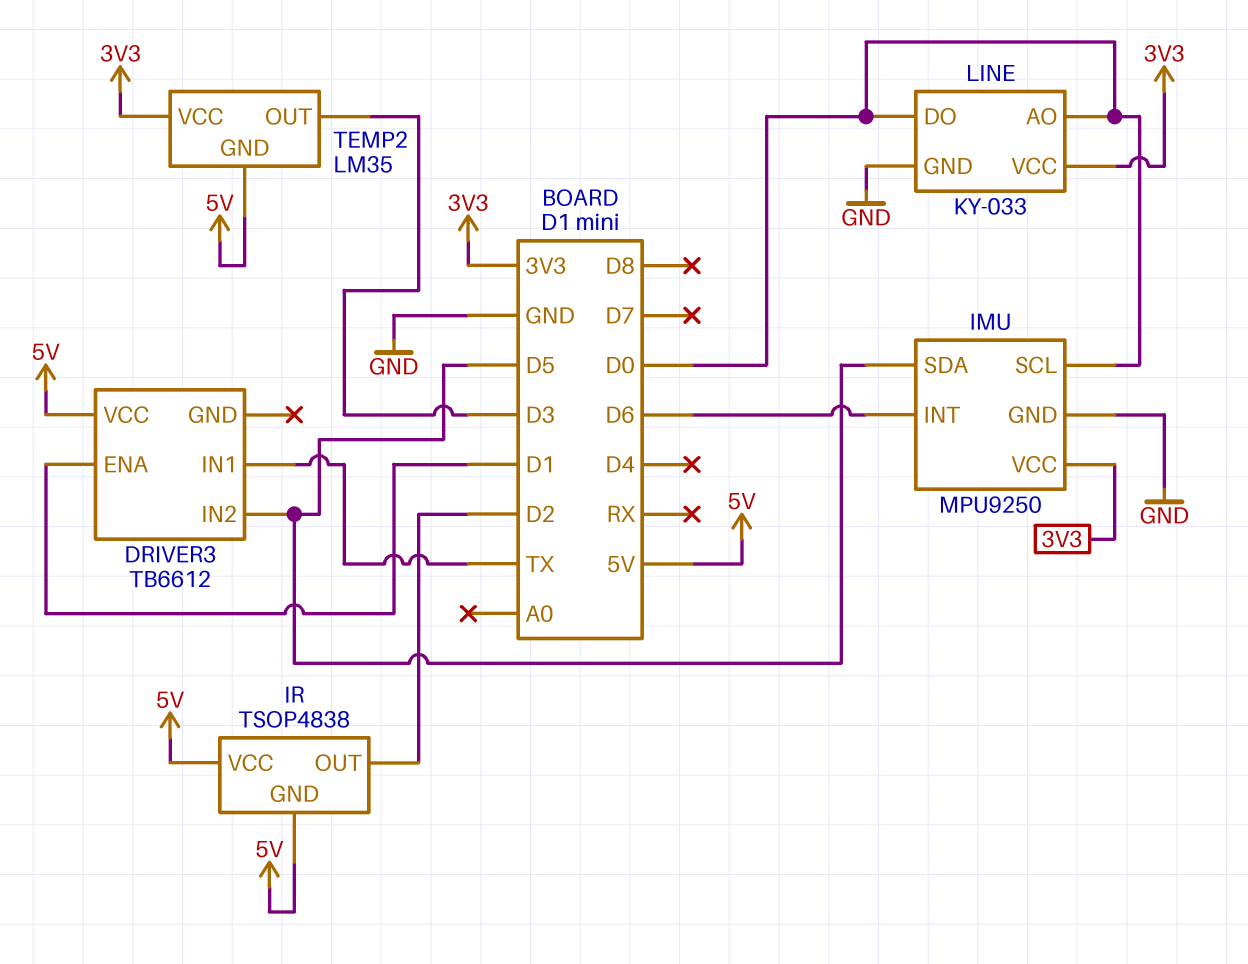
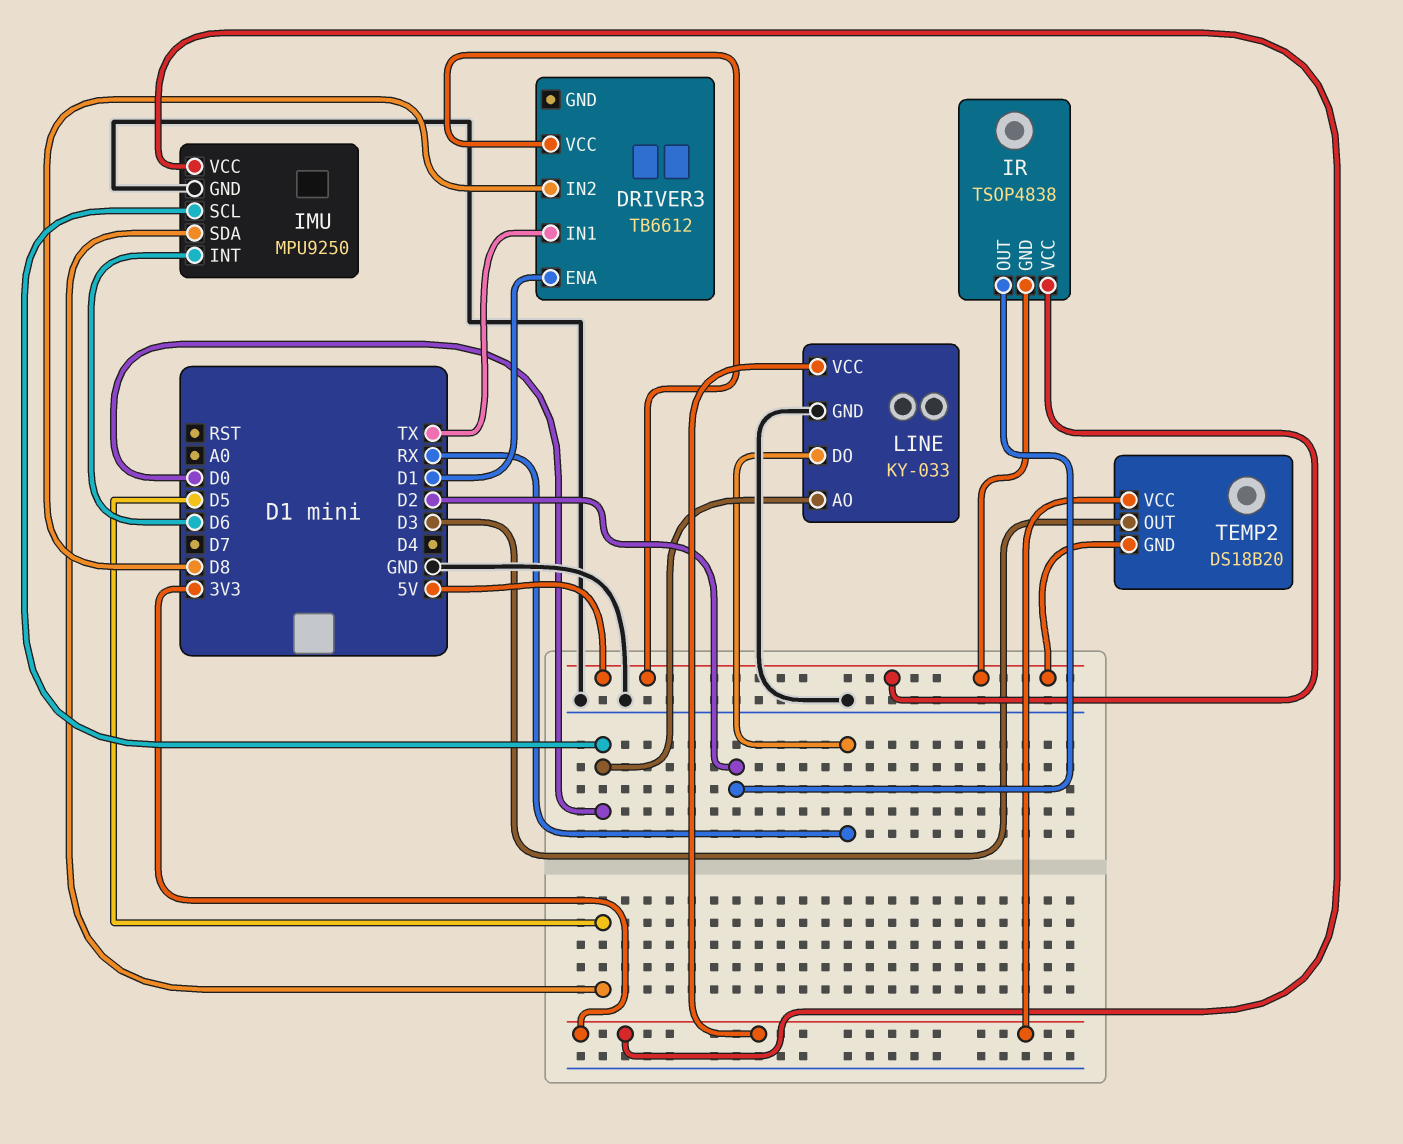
DRIVER3 pin IN2: D5 -> D8
LINE pin DO: D0 -> RX
TEMP2: LM35 -> DS18B20

